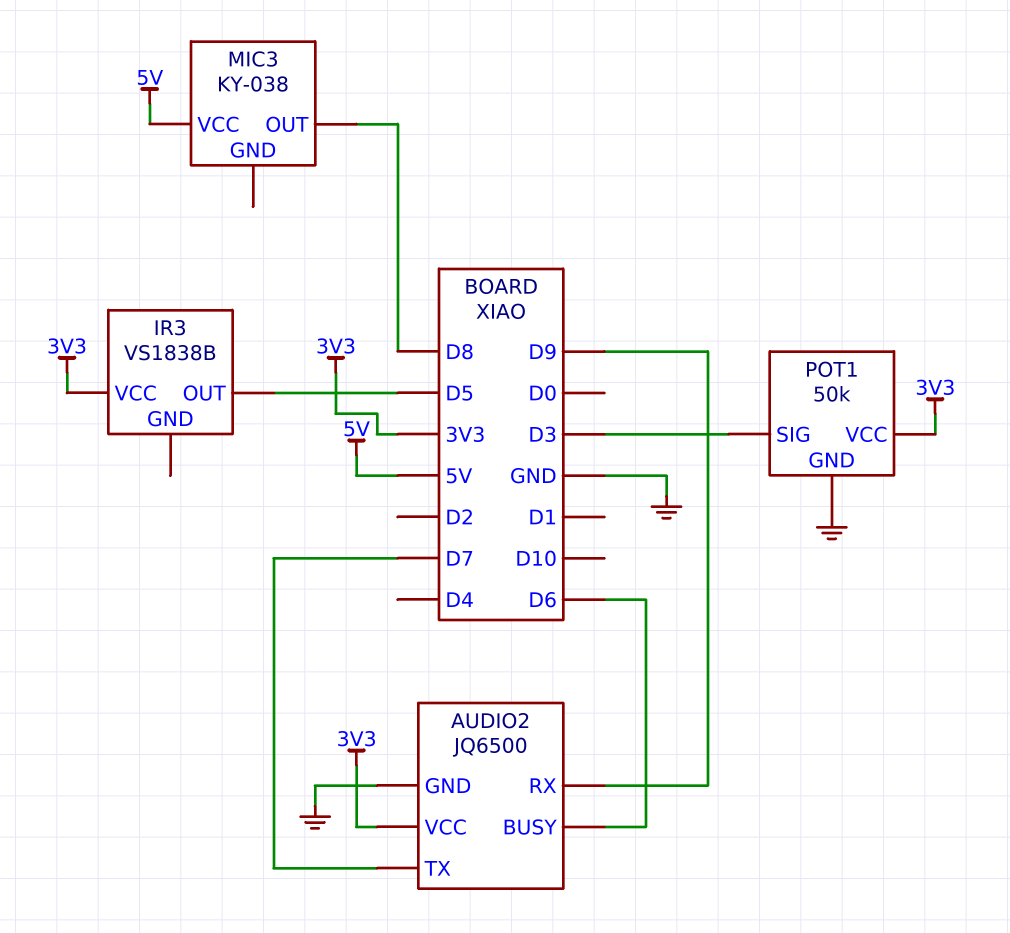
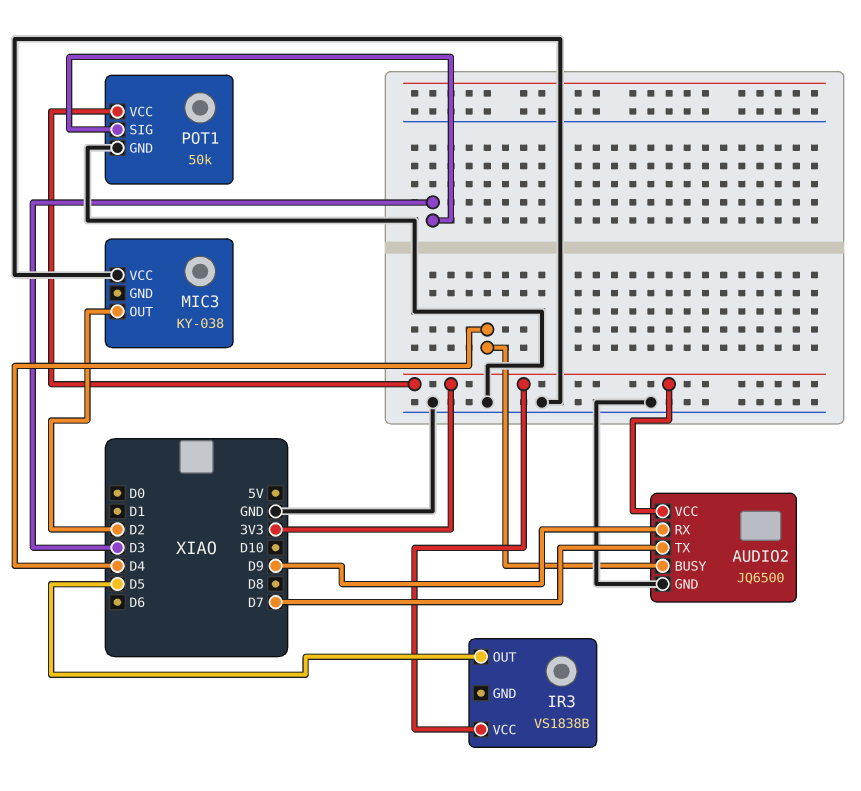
AUDIO2 pin BUSY: D6 -> D4
MIC3 pin OUT: D8 -> D2
MIC3 pin VCC: 5V -> GND

